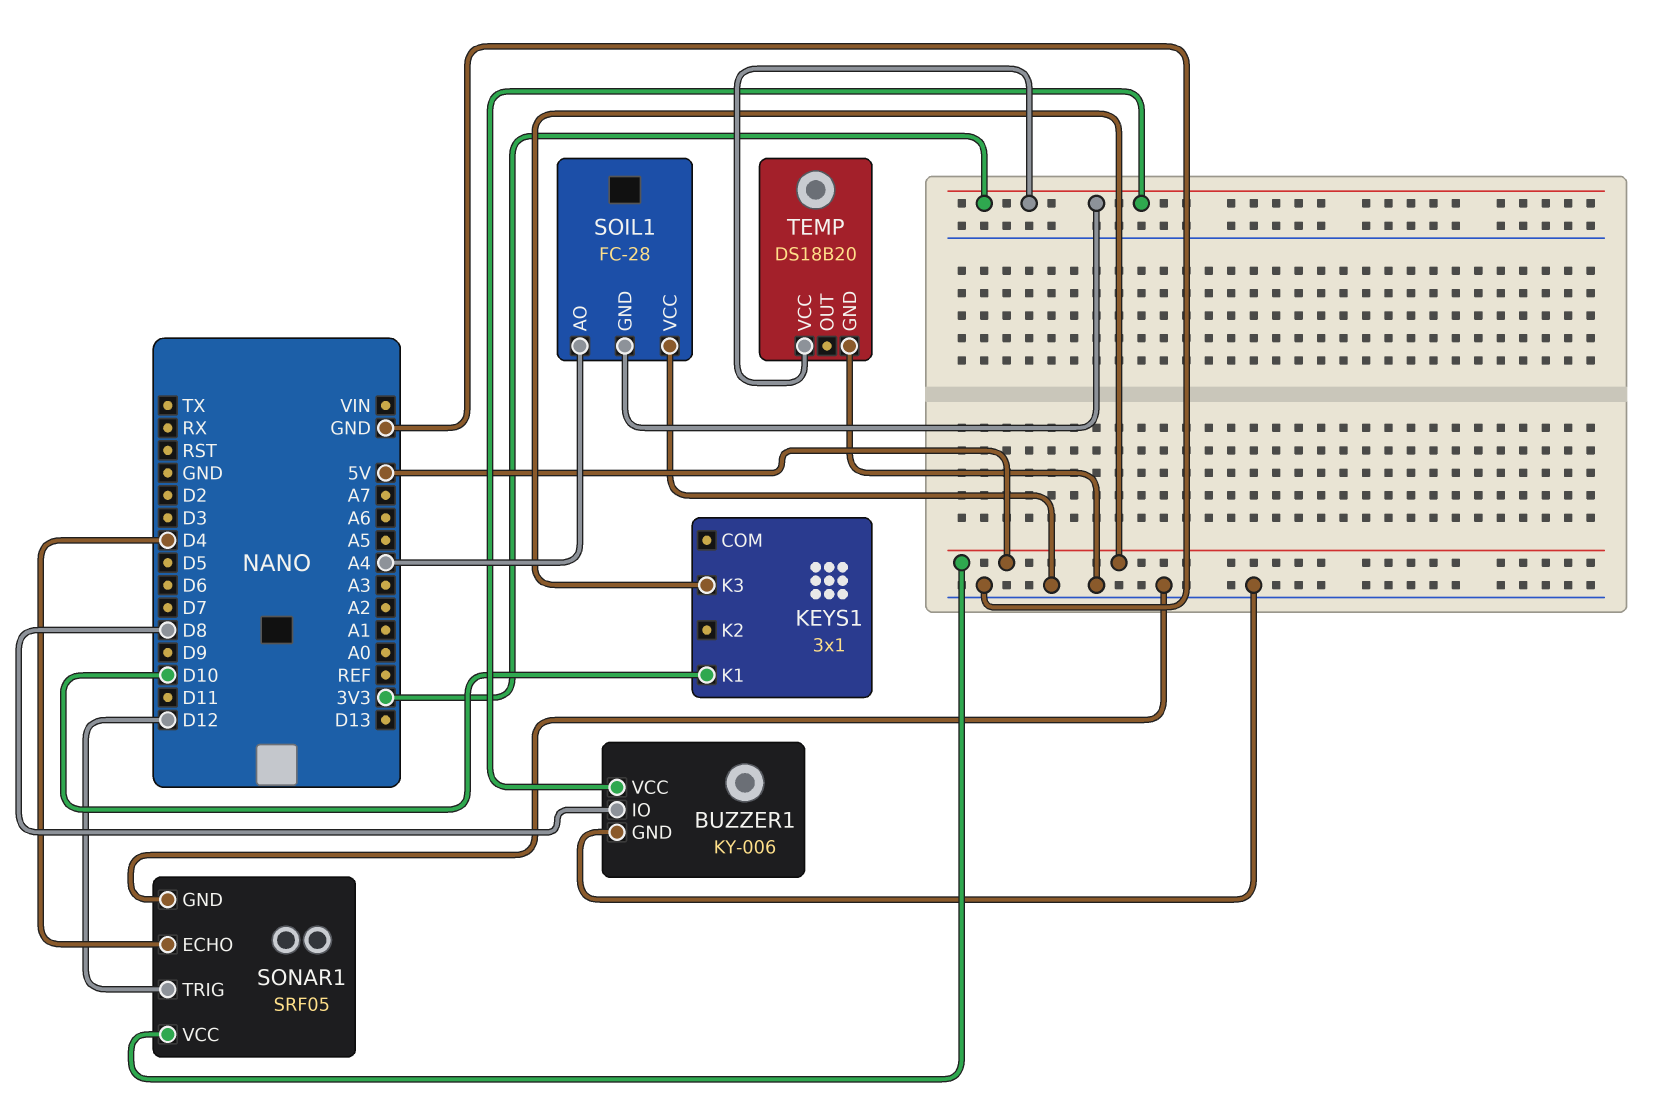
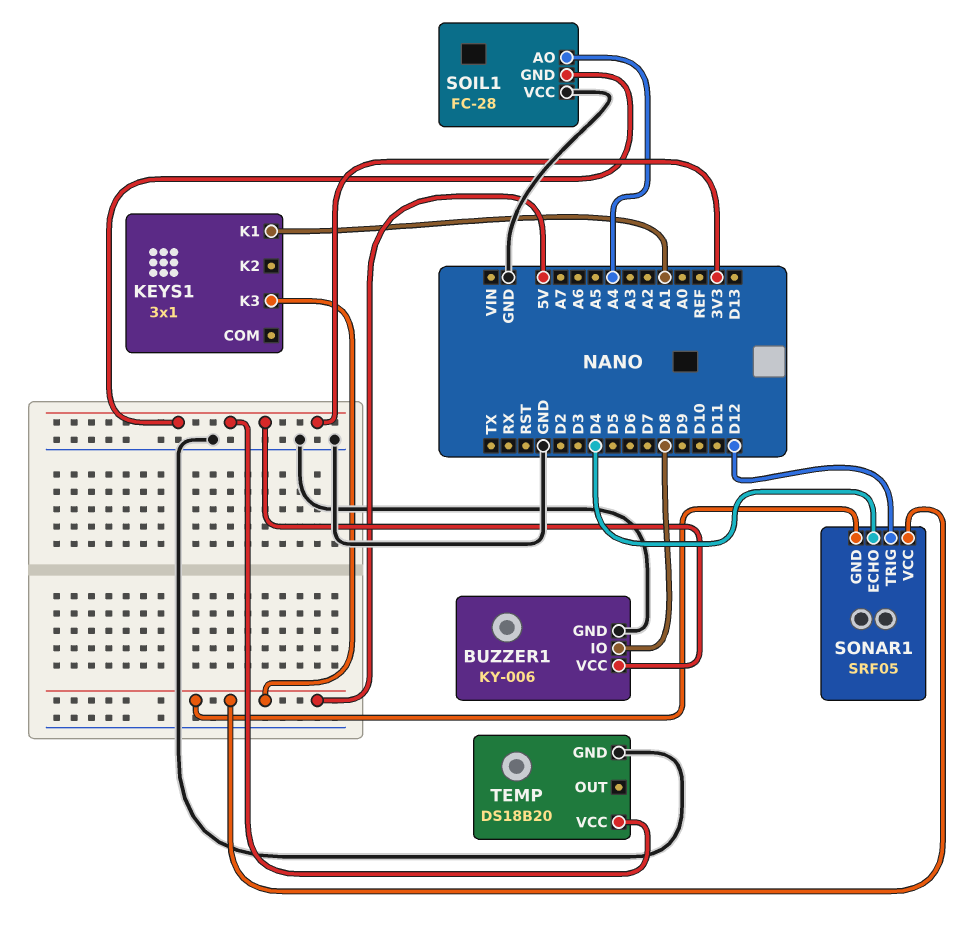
KEYS1 pin K1: D10 -> A1
SONAR1 pin GND: GND -> 5V

